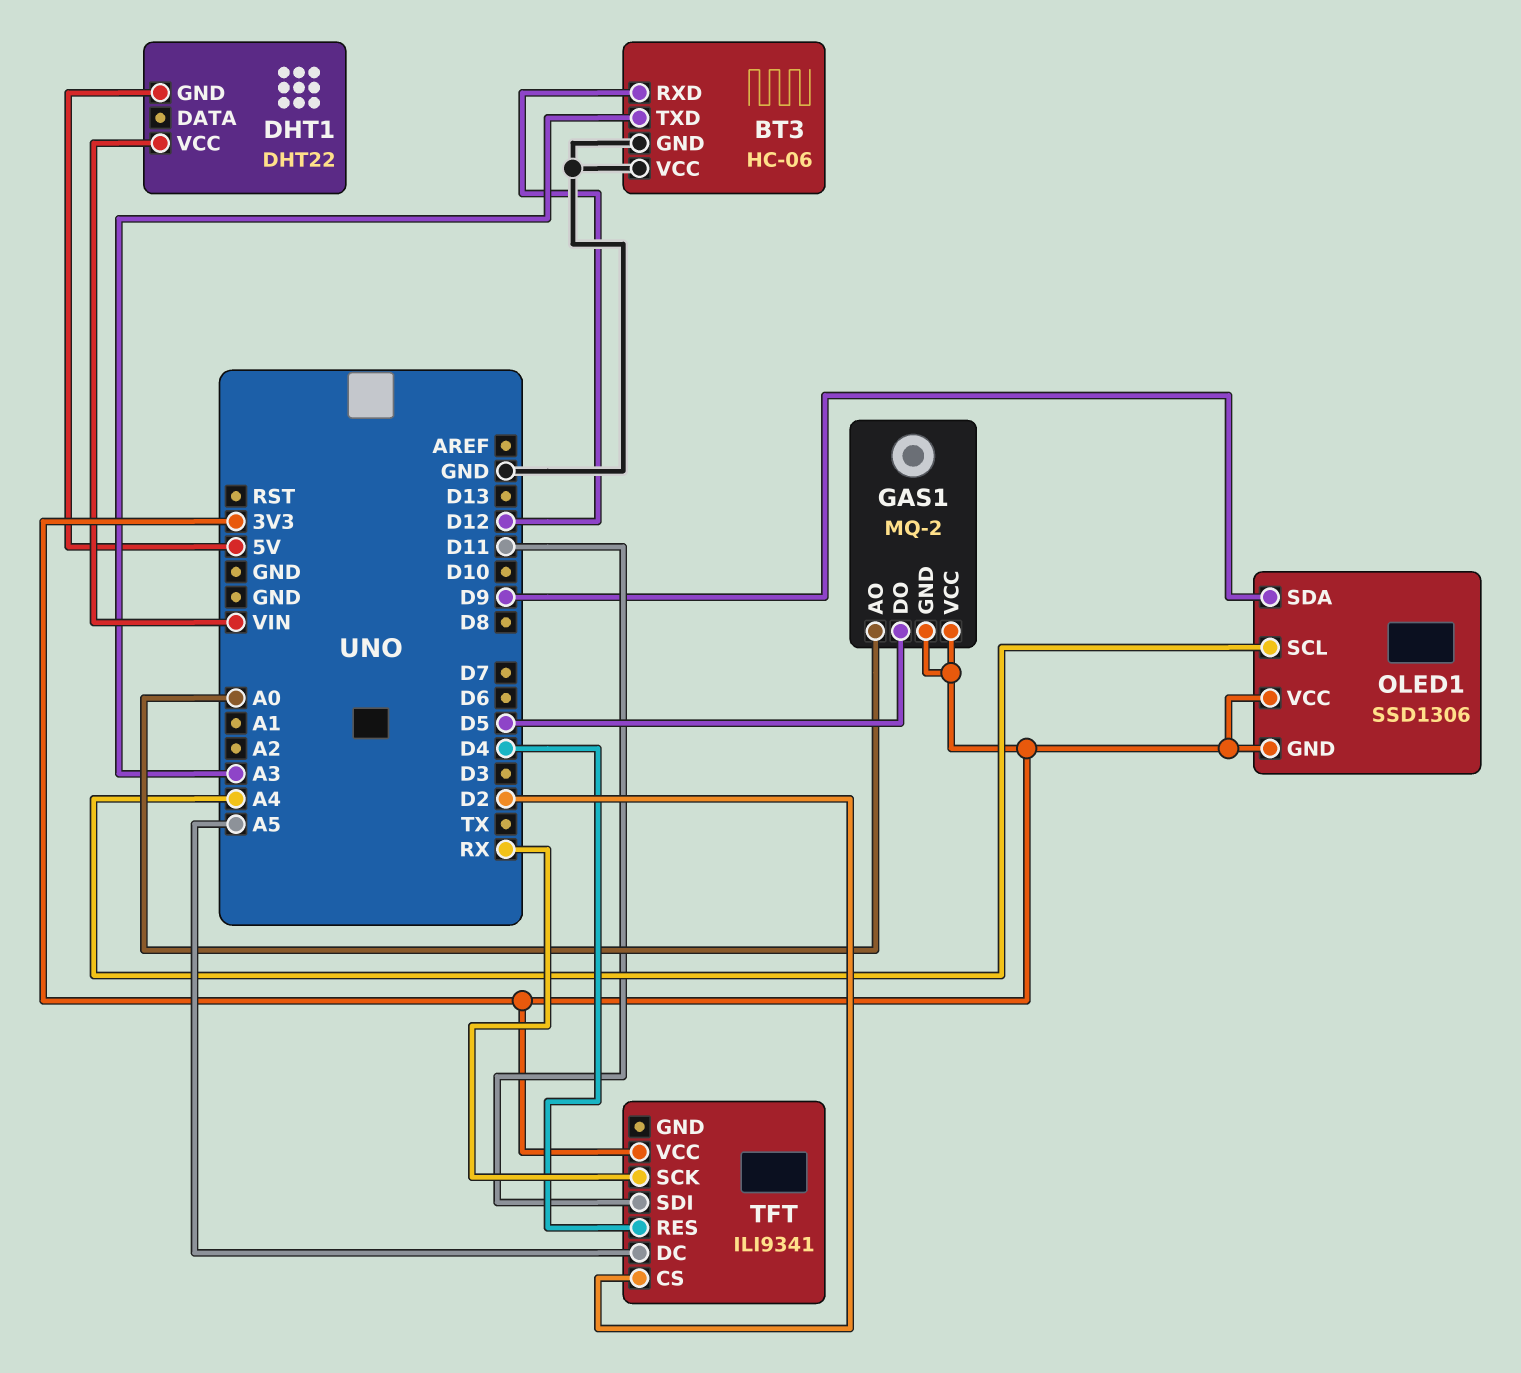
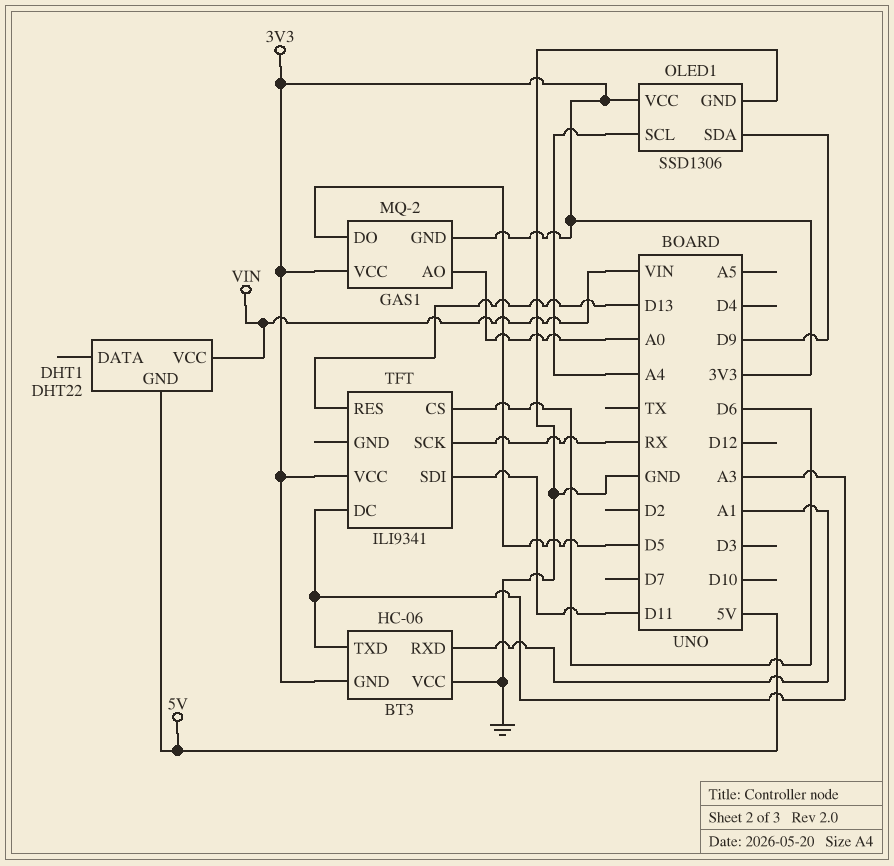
BT3 pin GND: GND -> 3V3
BT3 pin RXD: D12 -> A1
OLED1 pin GND: 3V3 -> GND
TFT pin CS: D2 -> D6
TFT pin DC: A5 -> A3
TFT pin RES: D4 -> D13

